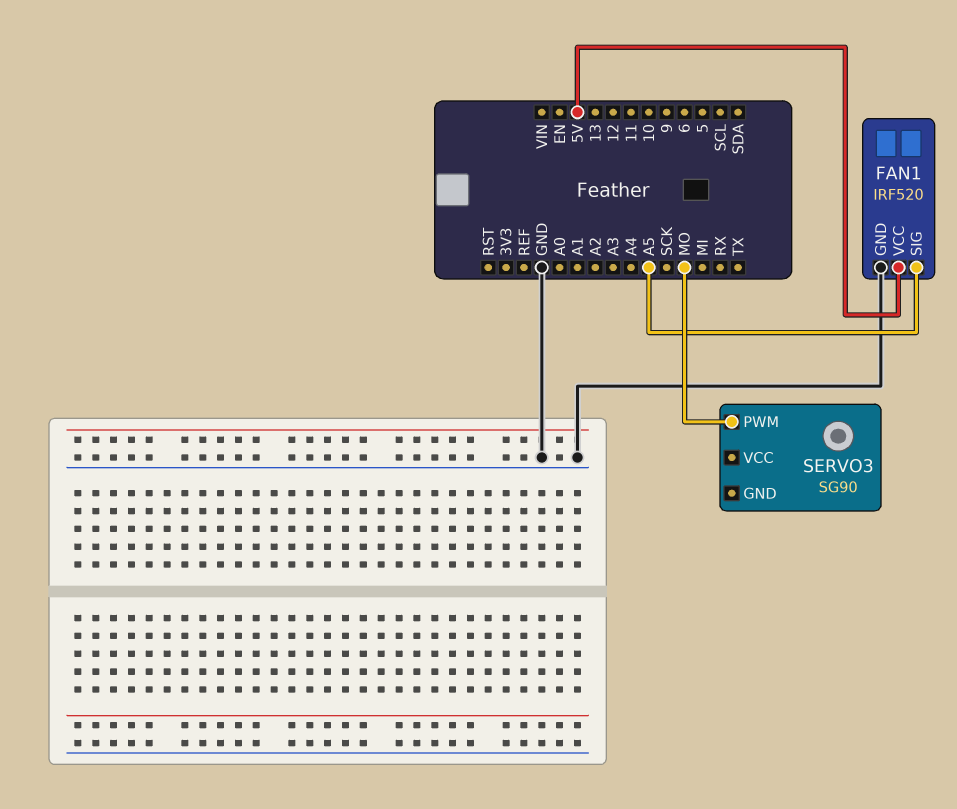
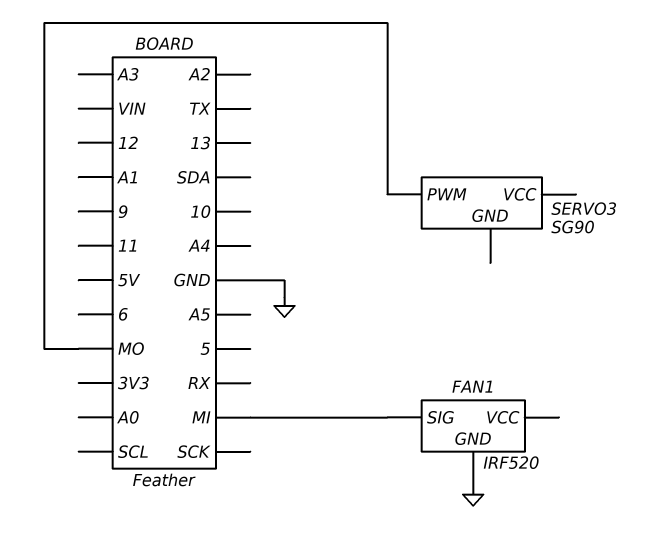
FAN1 pin SIG: A5 -> MI
FAN1 pin VCC: 5V -> none

